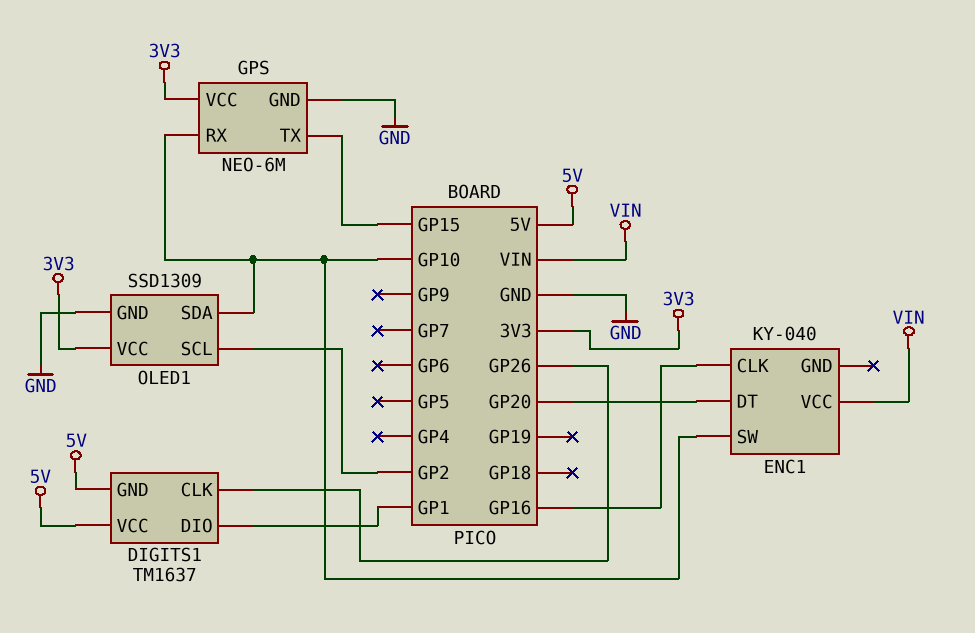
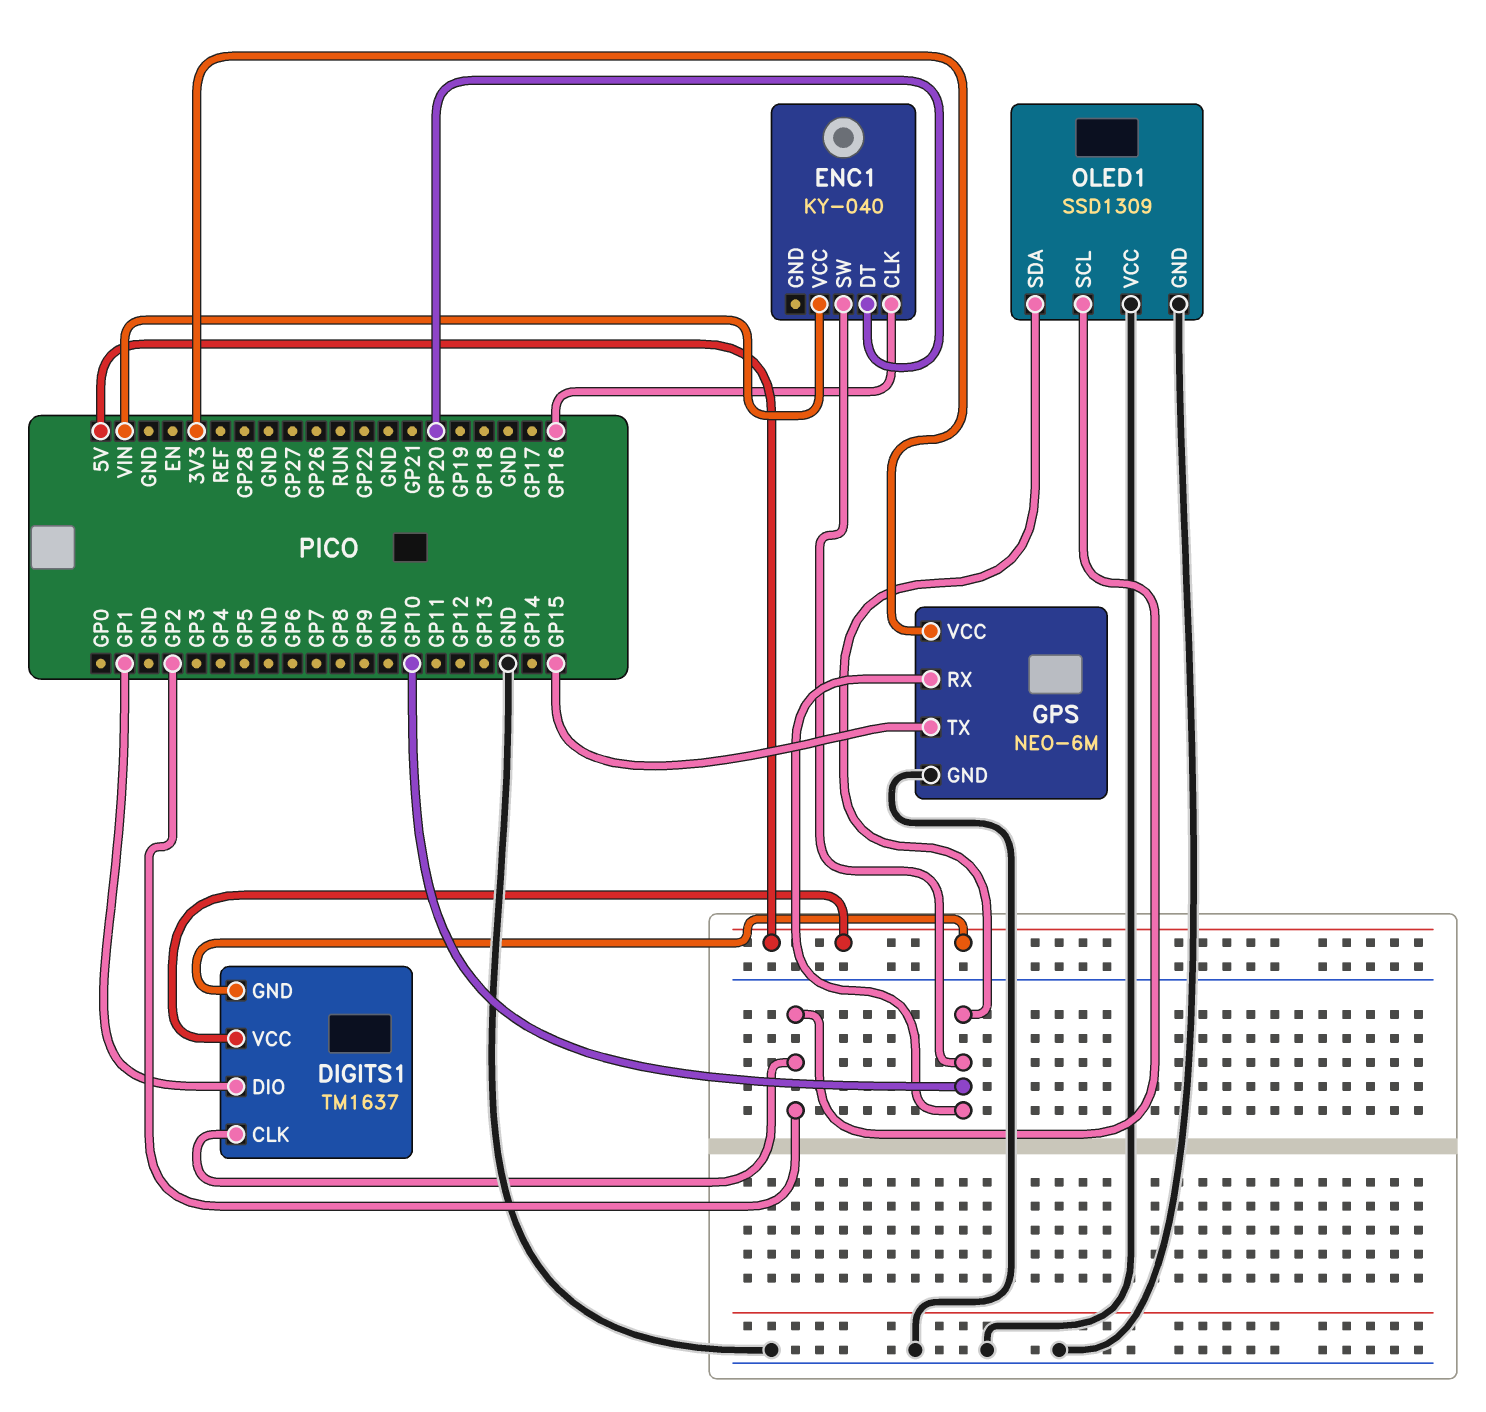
DIGITS1 pin CLK: GP26 -> GP2
OLED1 pin VCC: 3V3 -> GND

